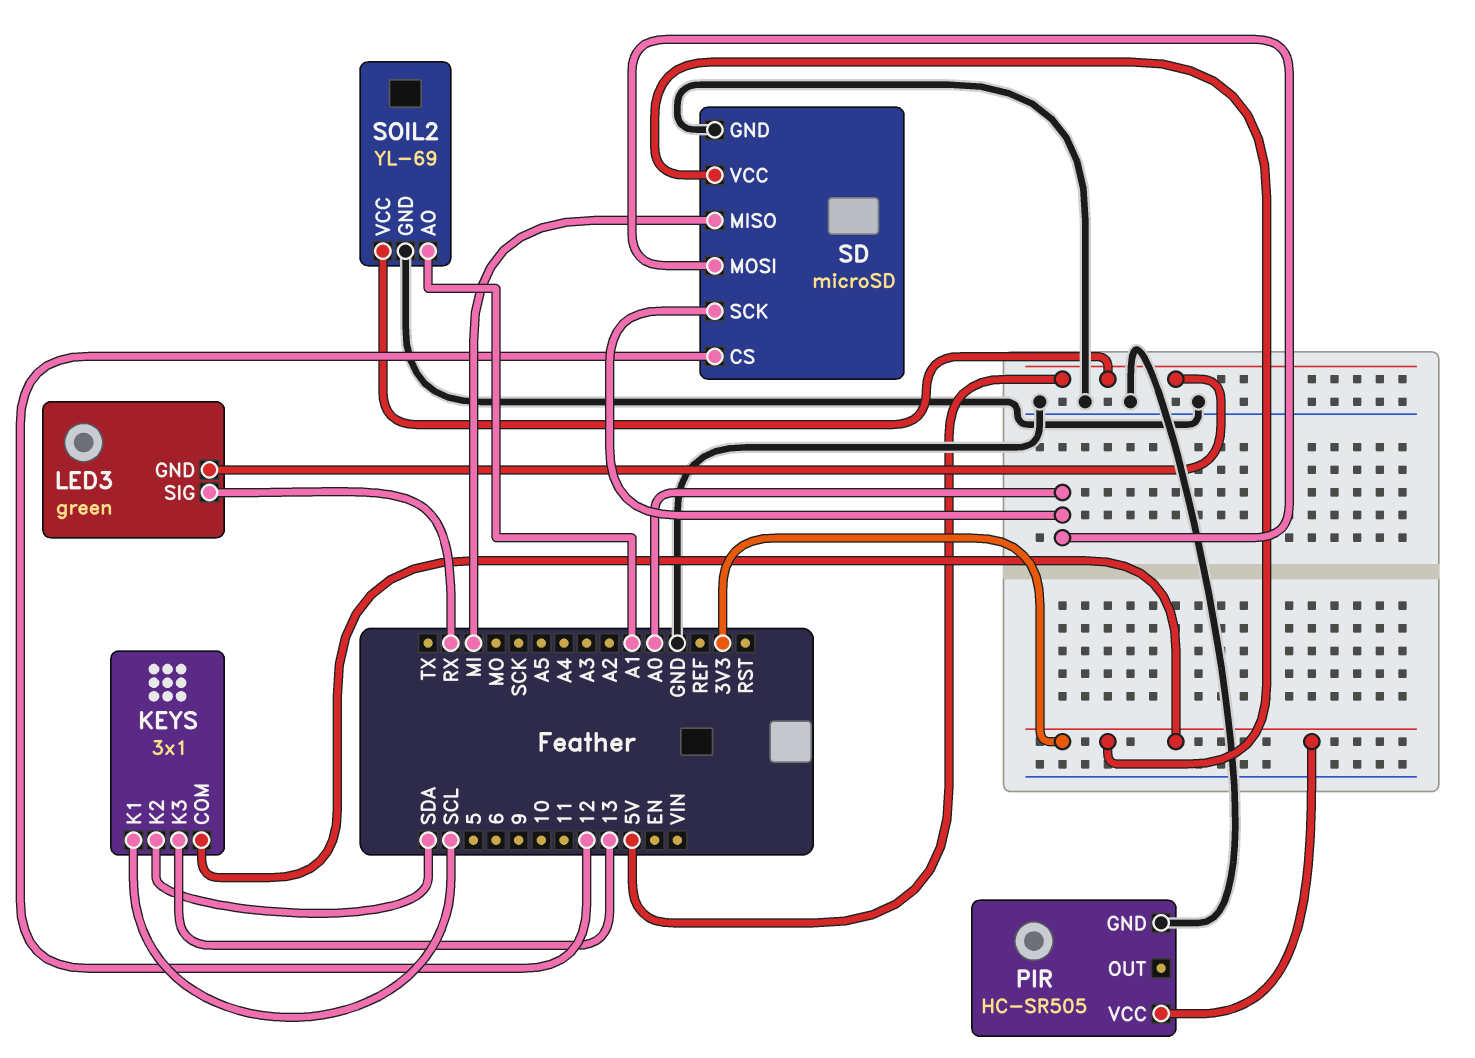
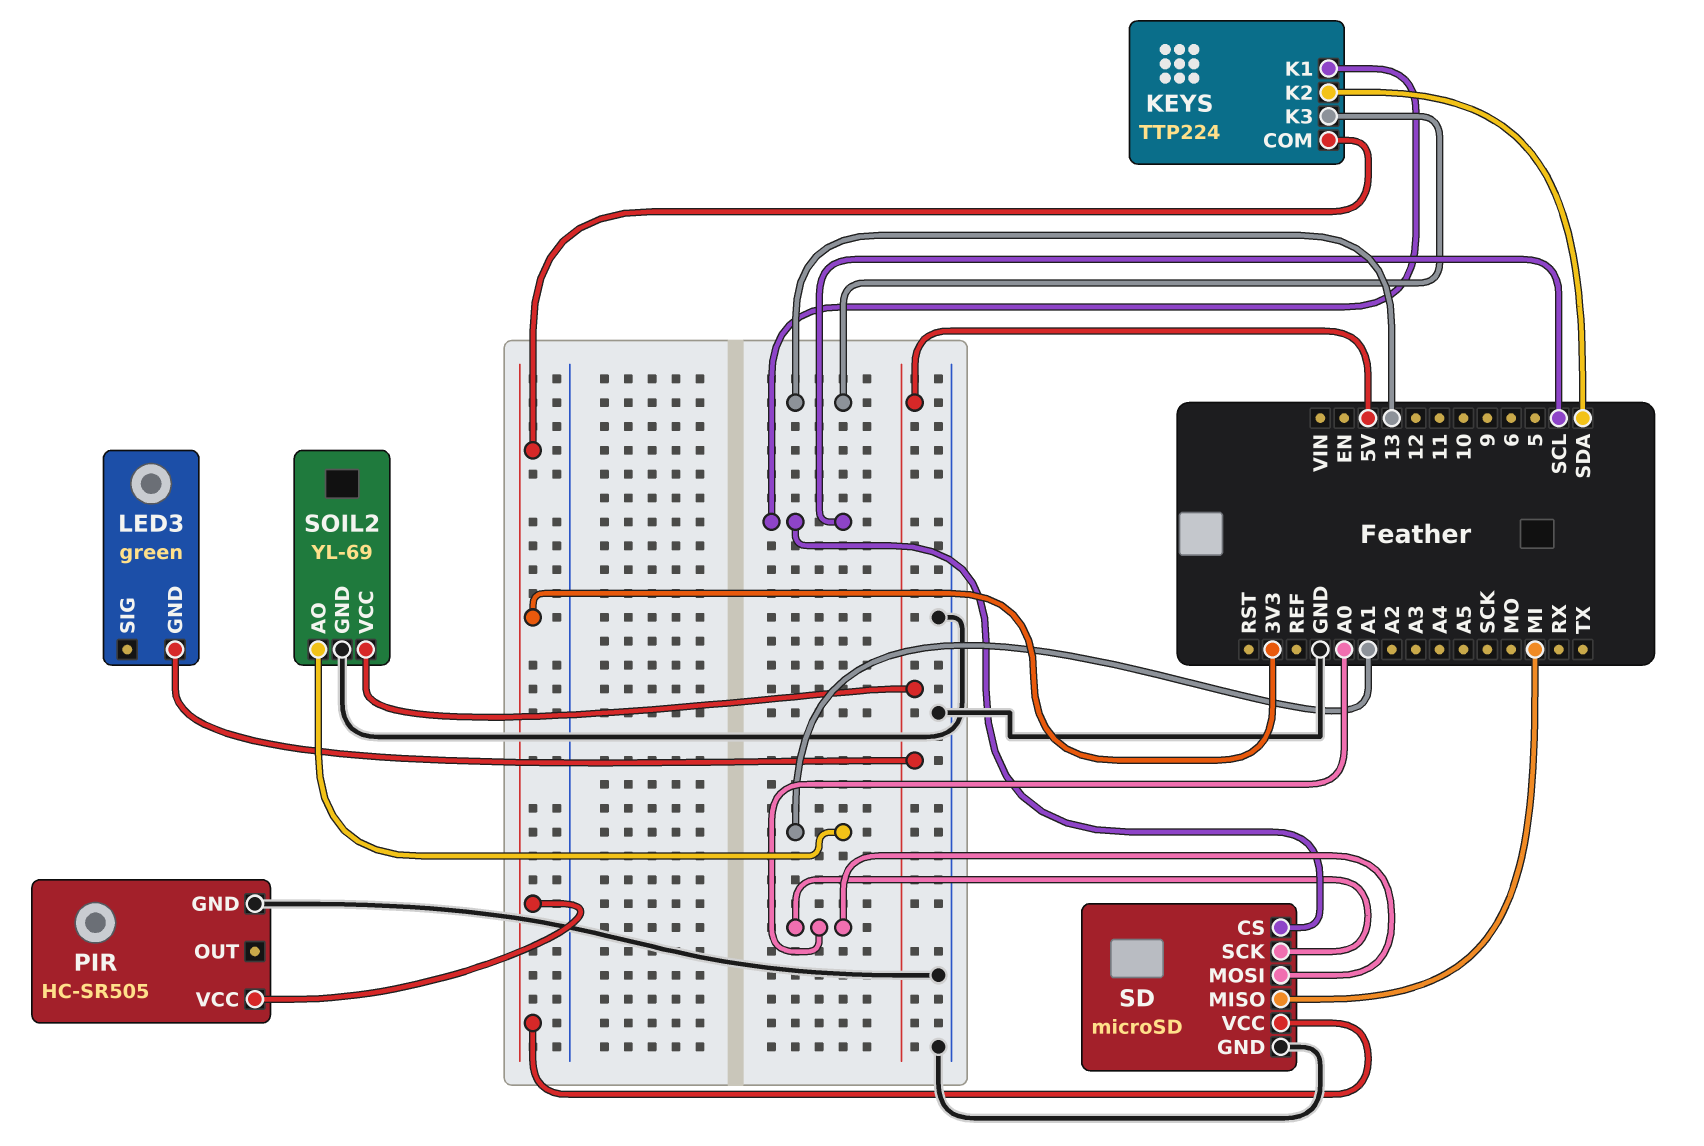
KEYS: 3x1 -> TTP224
LED3 pin SIG: RX -> none
SD pin CS: 12 -> SCL

